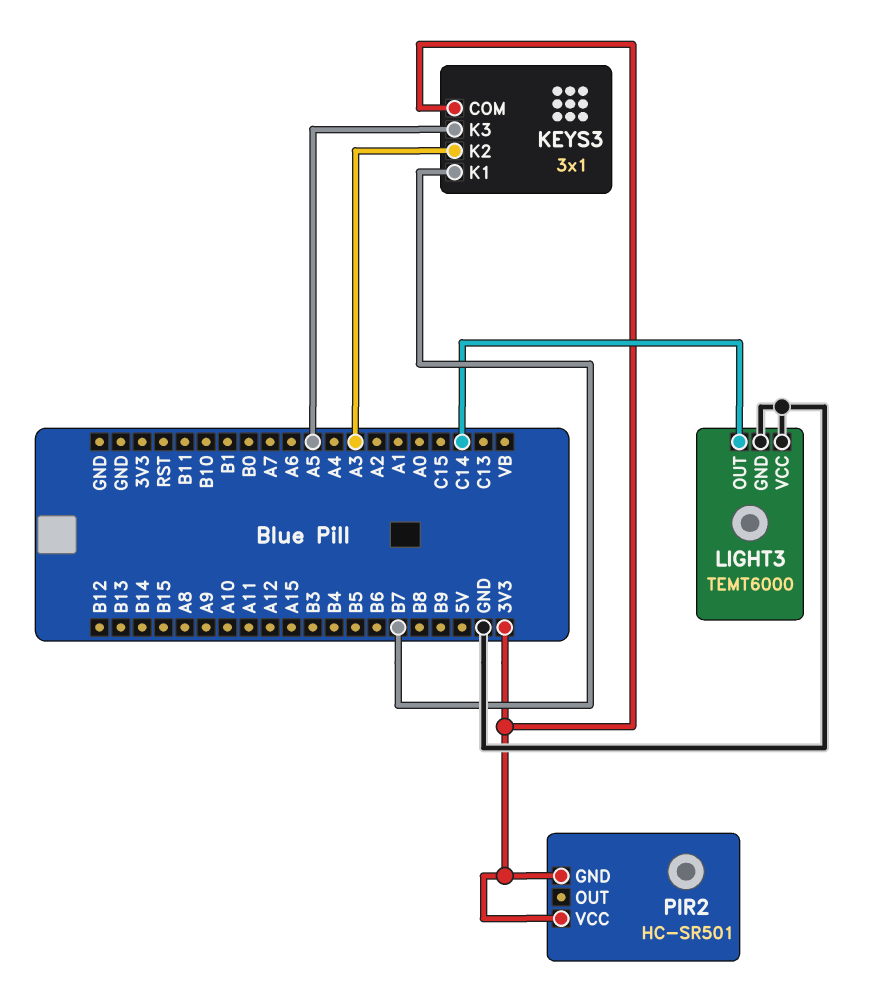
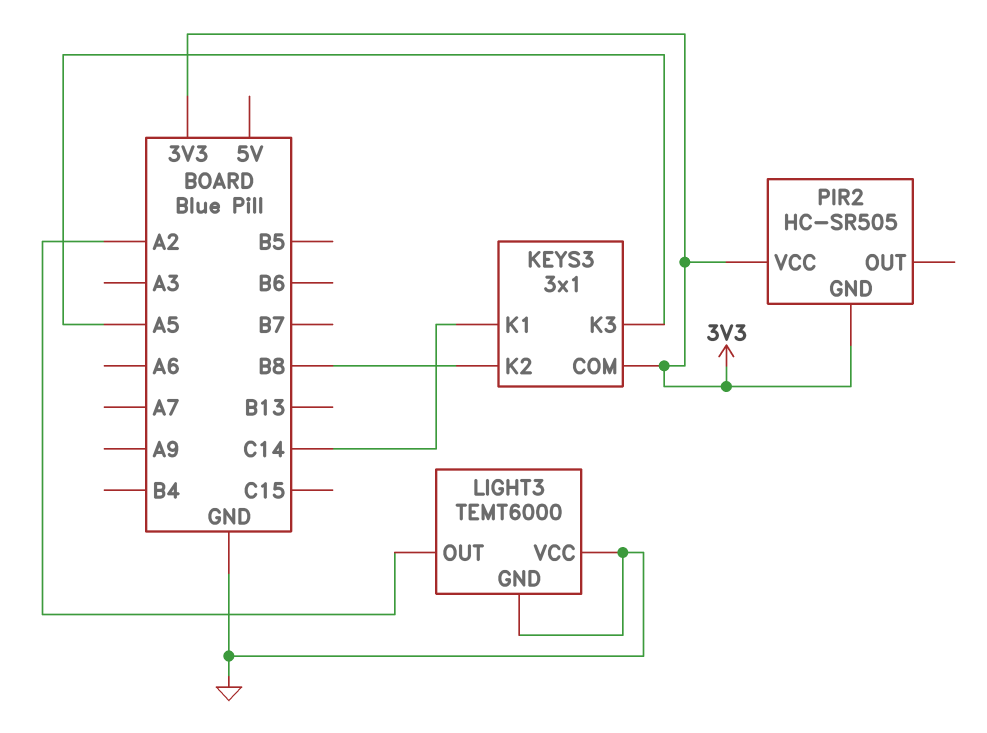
KEYS3 pin K1: B7 -> C14
KEYS3 pin K2: A3 -> B8
LIGHT3 pin OUT: C14 -> A2
PIR2: HC-SR501 -> HC-SR505

